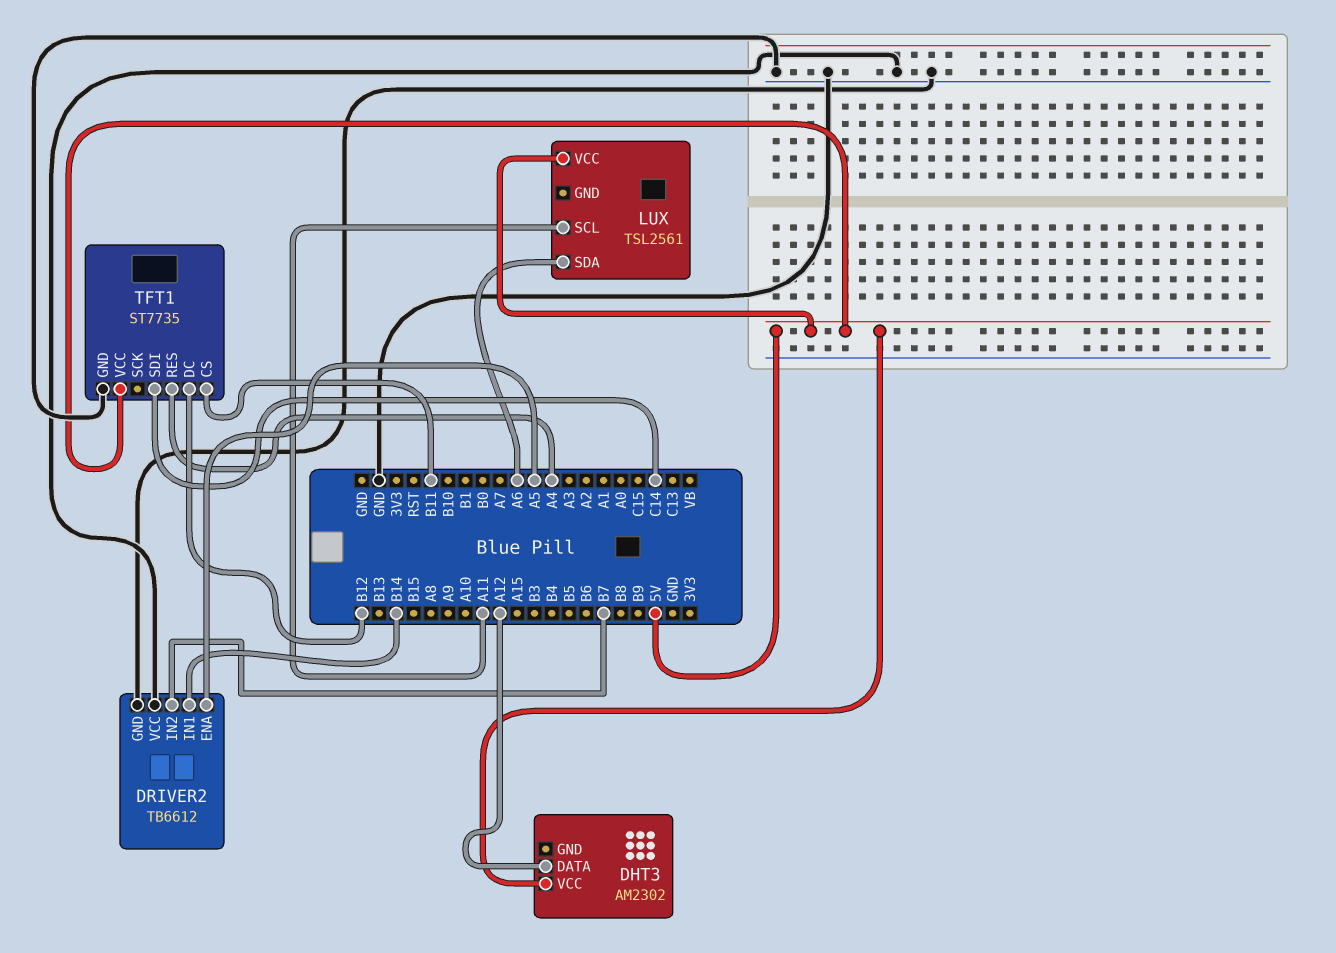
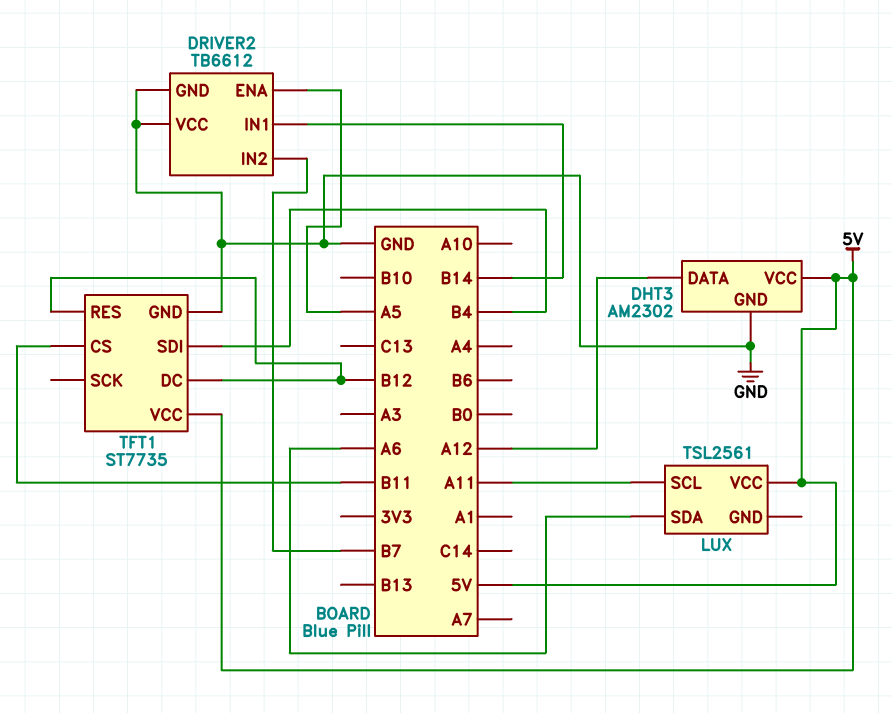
DHT3 pin GND: none -> GND
TFT1 pin RES: A4 -> B12
TFT1 pin SDI: C14 -> B4

